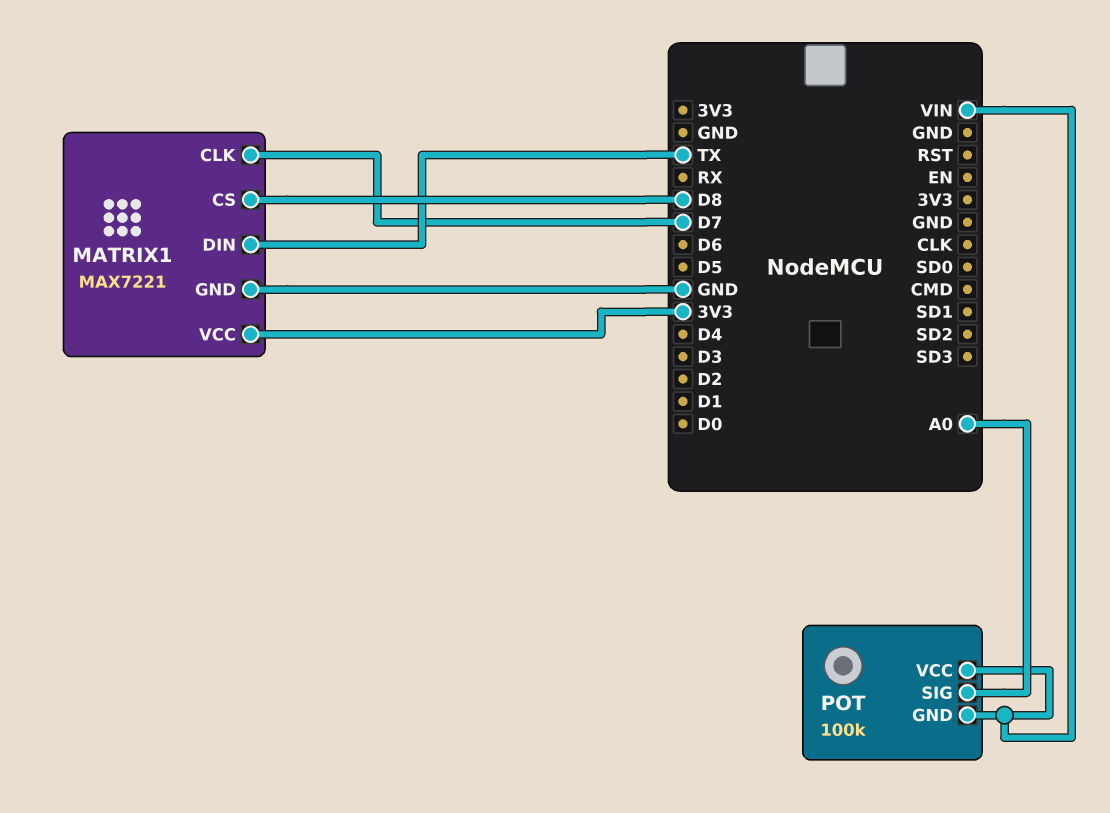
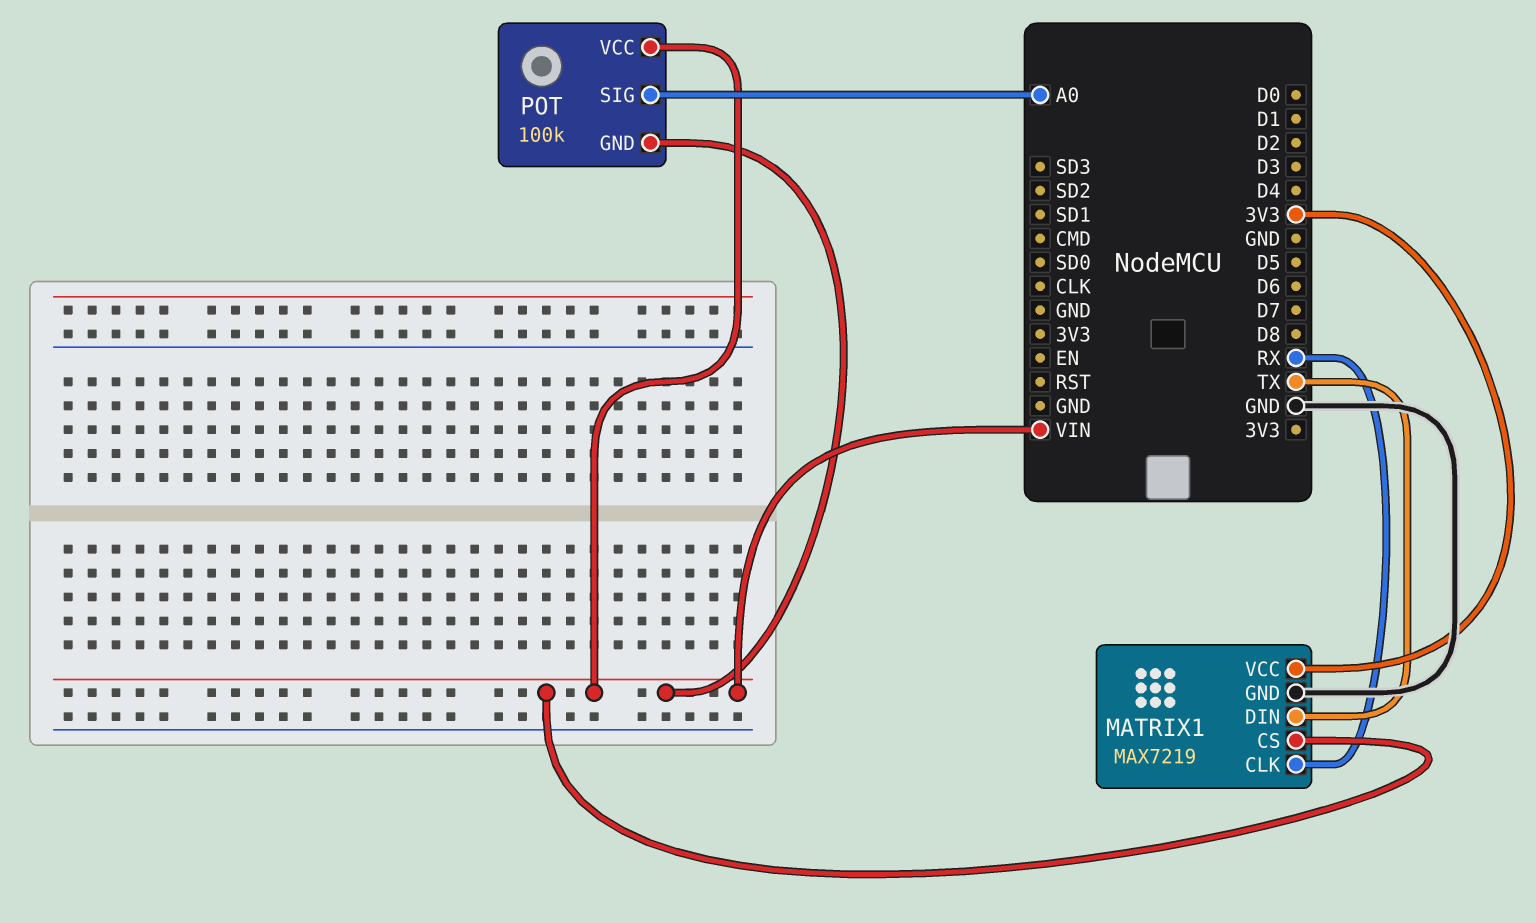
MATRIX1: MAX7221 -> MAX7219
MATRIX1 pin CLK: D7 -> RX
MATRIX1 pin CS: D8 -> VIN

